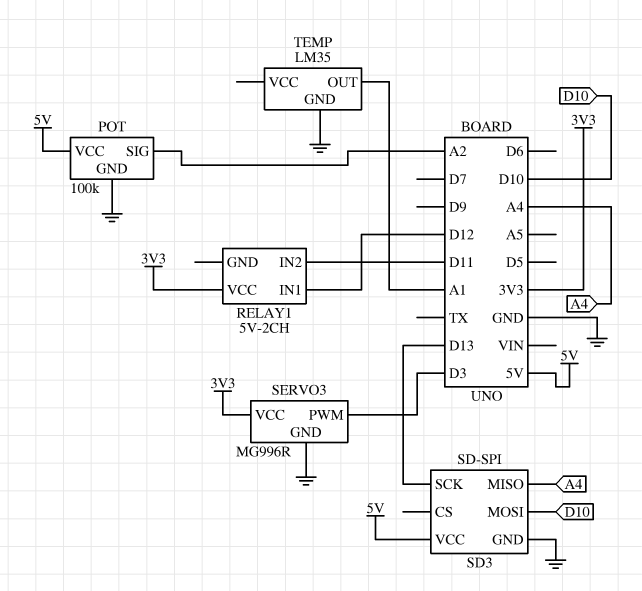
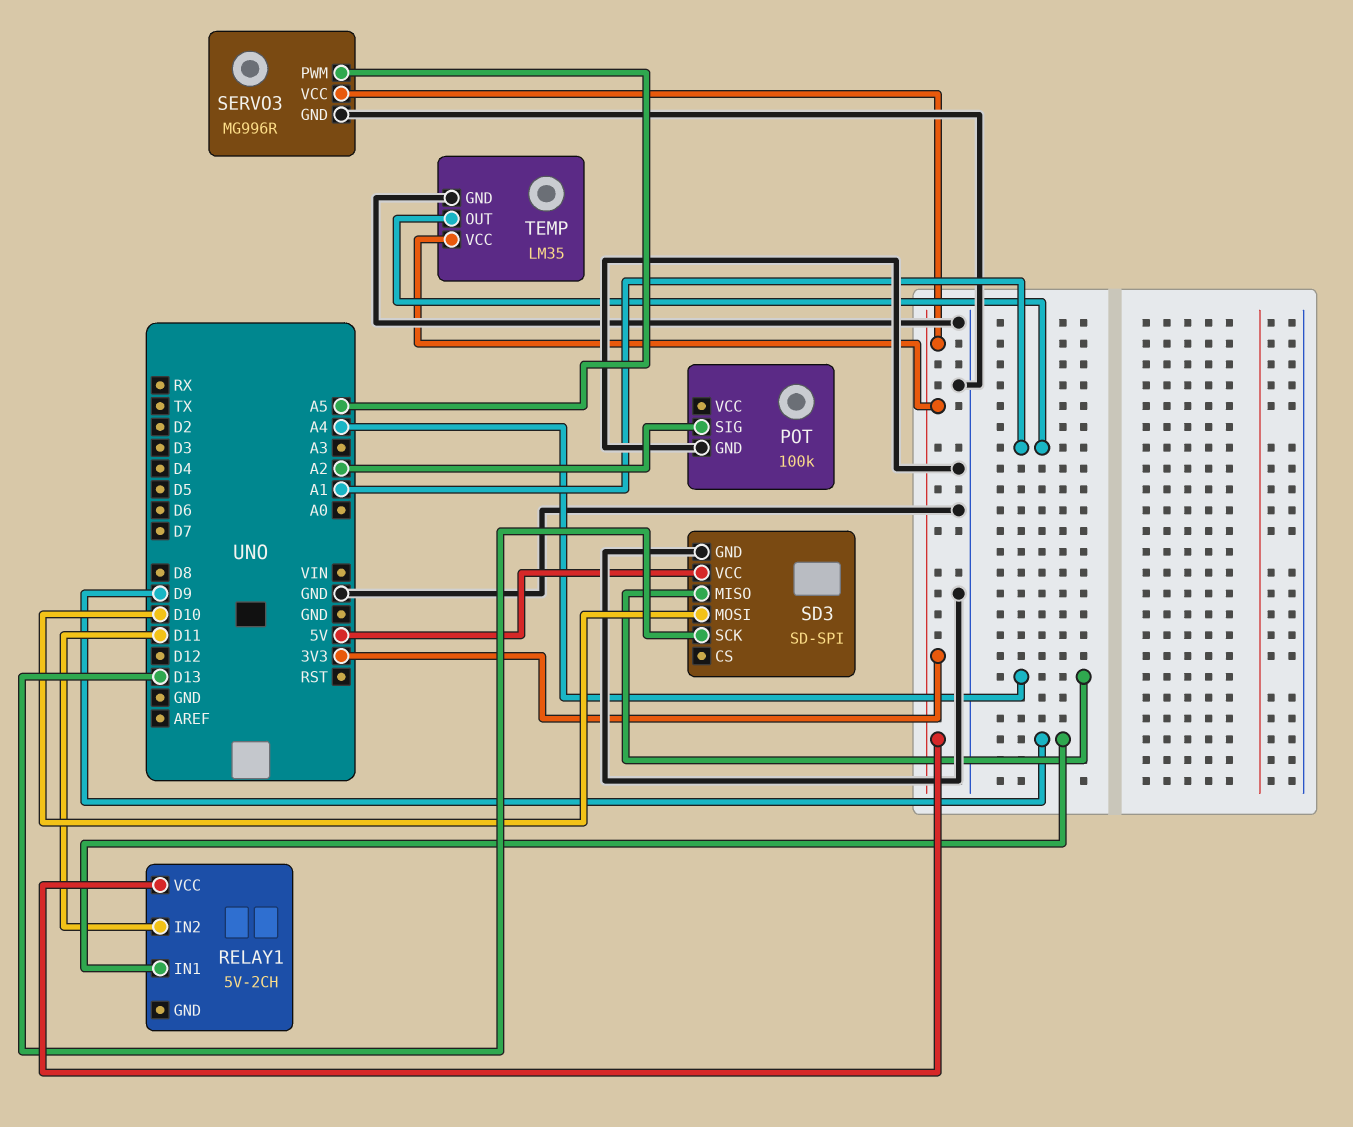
POT pin VCC: 5V -> none
RELAY1 pin IN1: D12 -> D9
SERVO3 pin PWM: D3 -> A5
TEMP pin VCC: none -> 3V3

